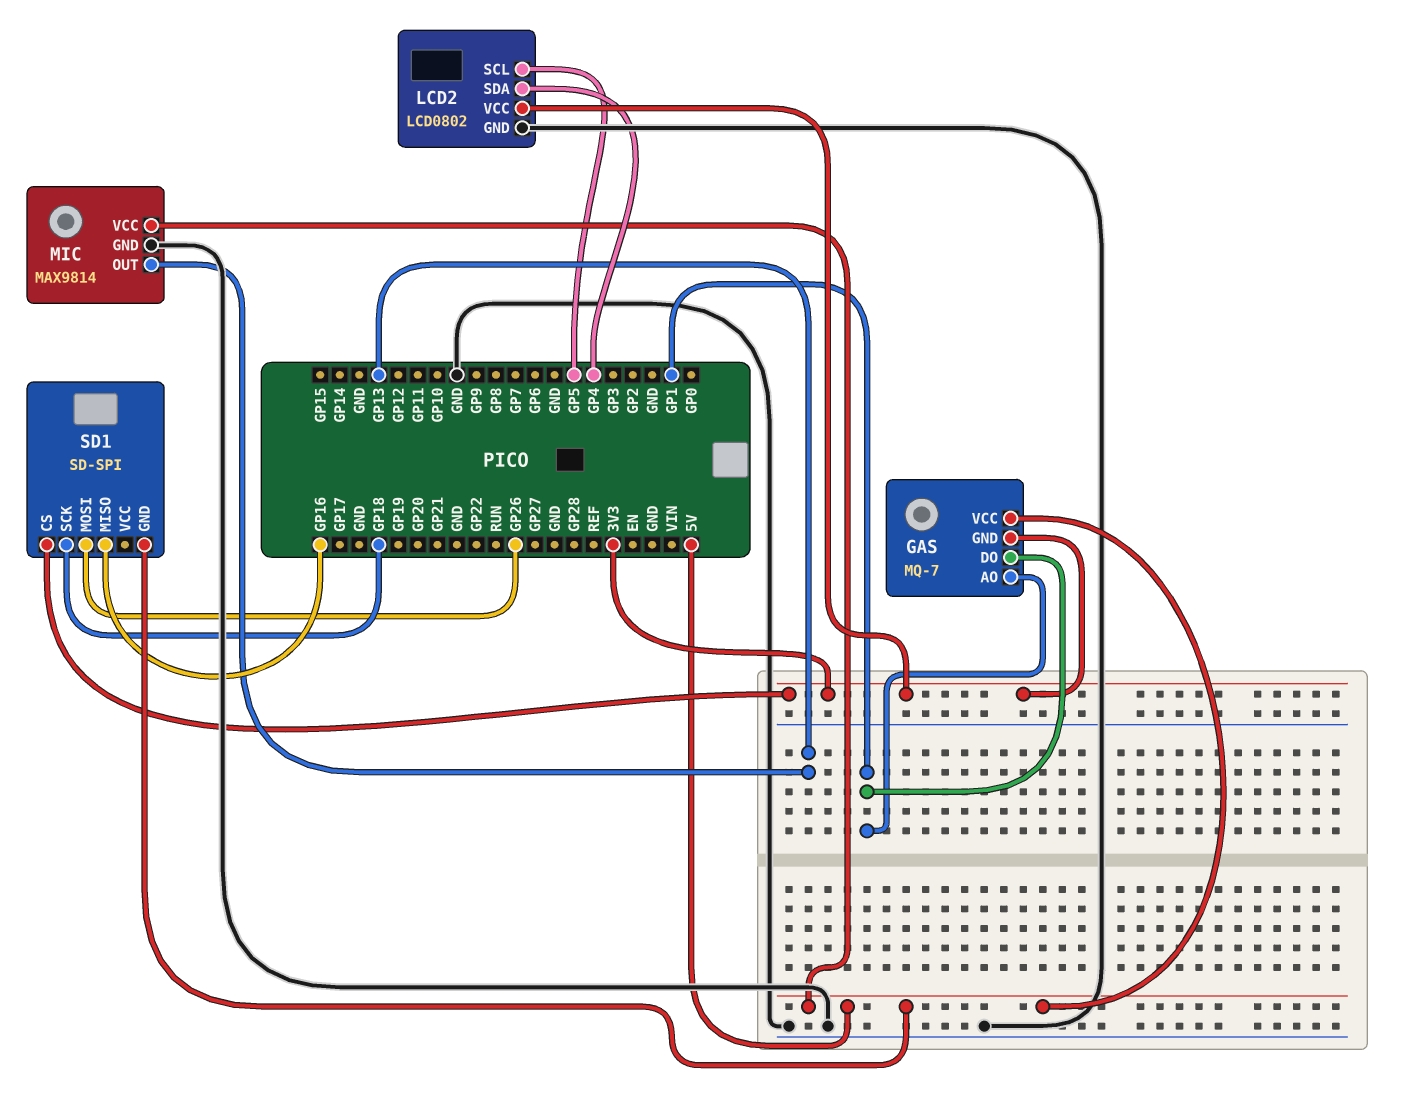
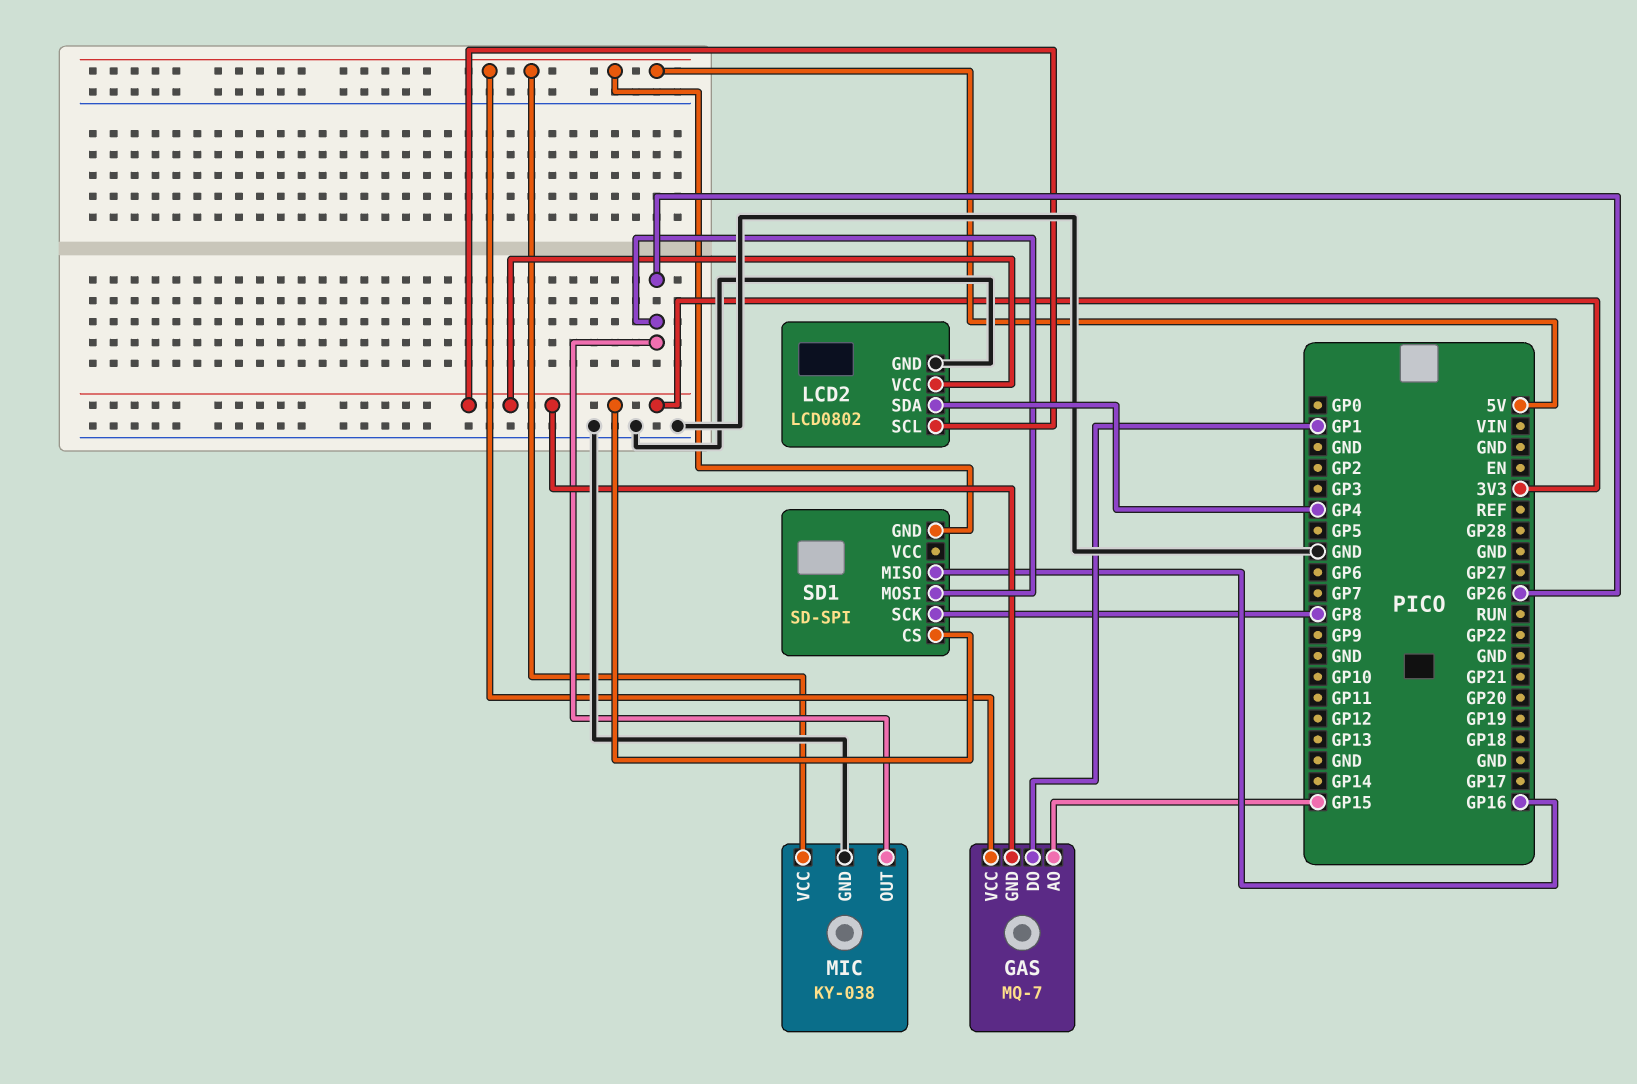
GAS pin AO: GP1 -> GP15
LCD2 pin SCL: GP5 -> 3V3
MIC: MAX9814 -> KY-038
MIC pin OUT: GP13 -> GP26
SD1 pin SCK: GP18 -> GP8

